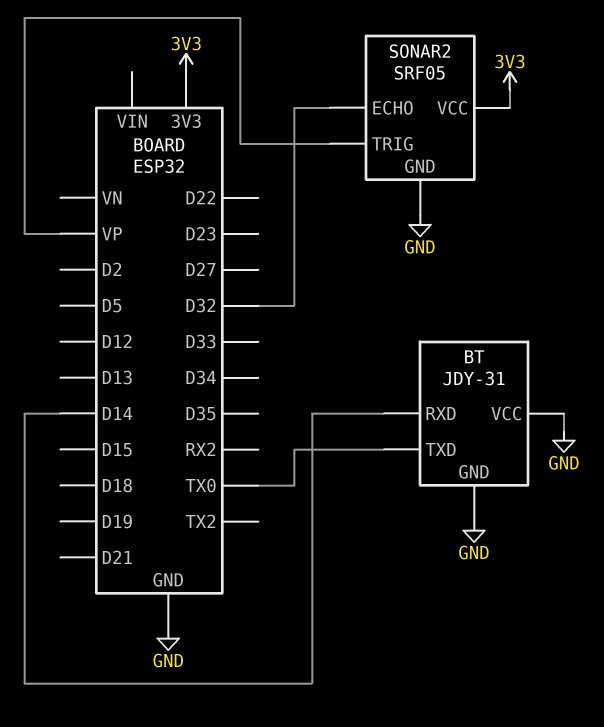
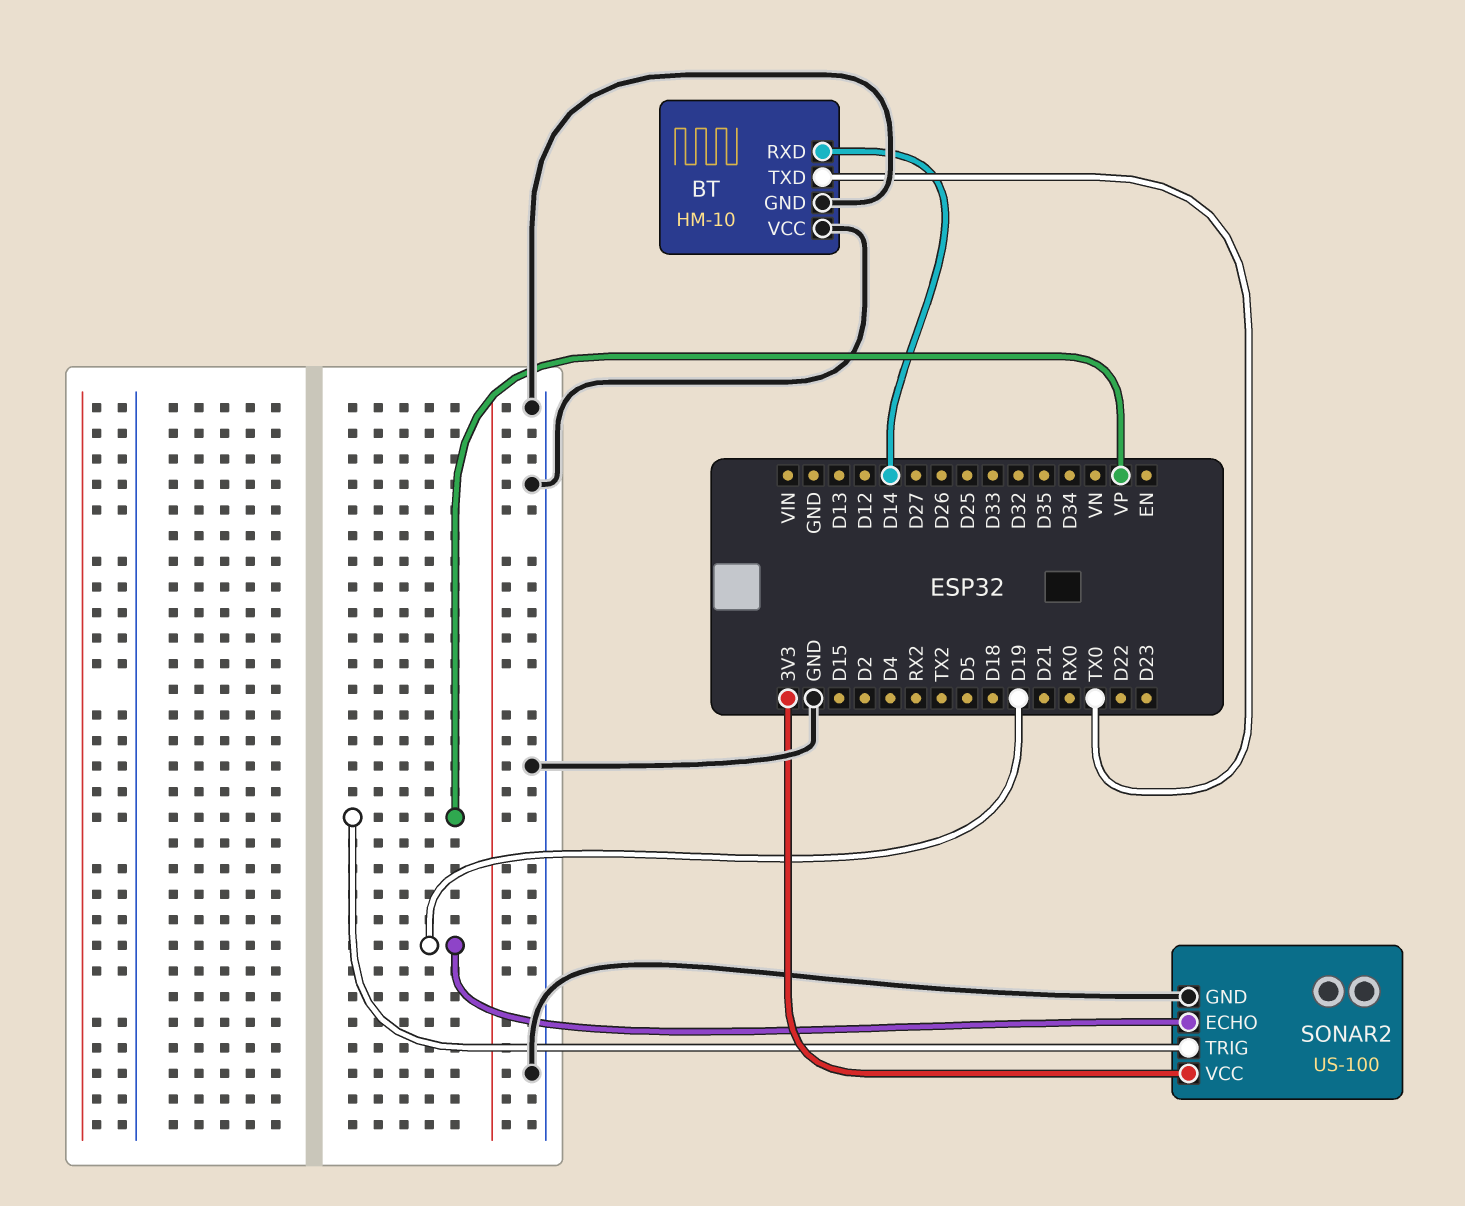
BT: JDY-31 -> HM-10
SONAR2: SRF05 -> US-100
SONAR2 pin ECHO: D32 -> D19

